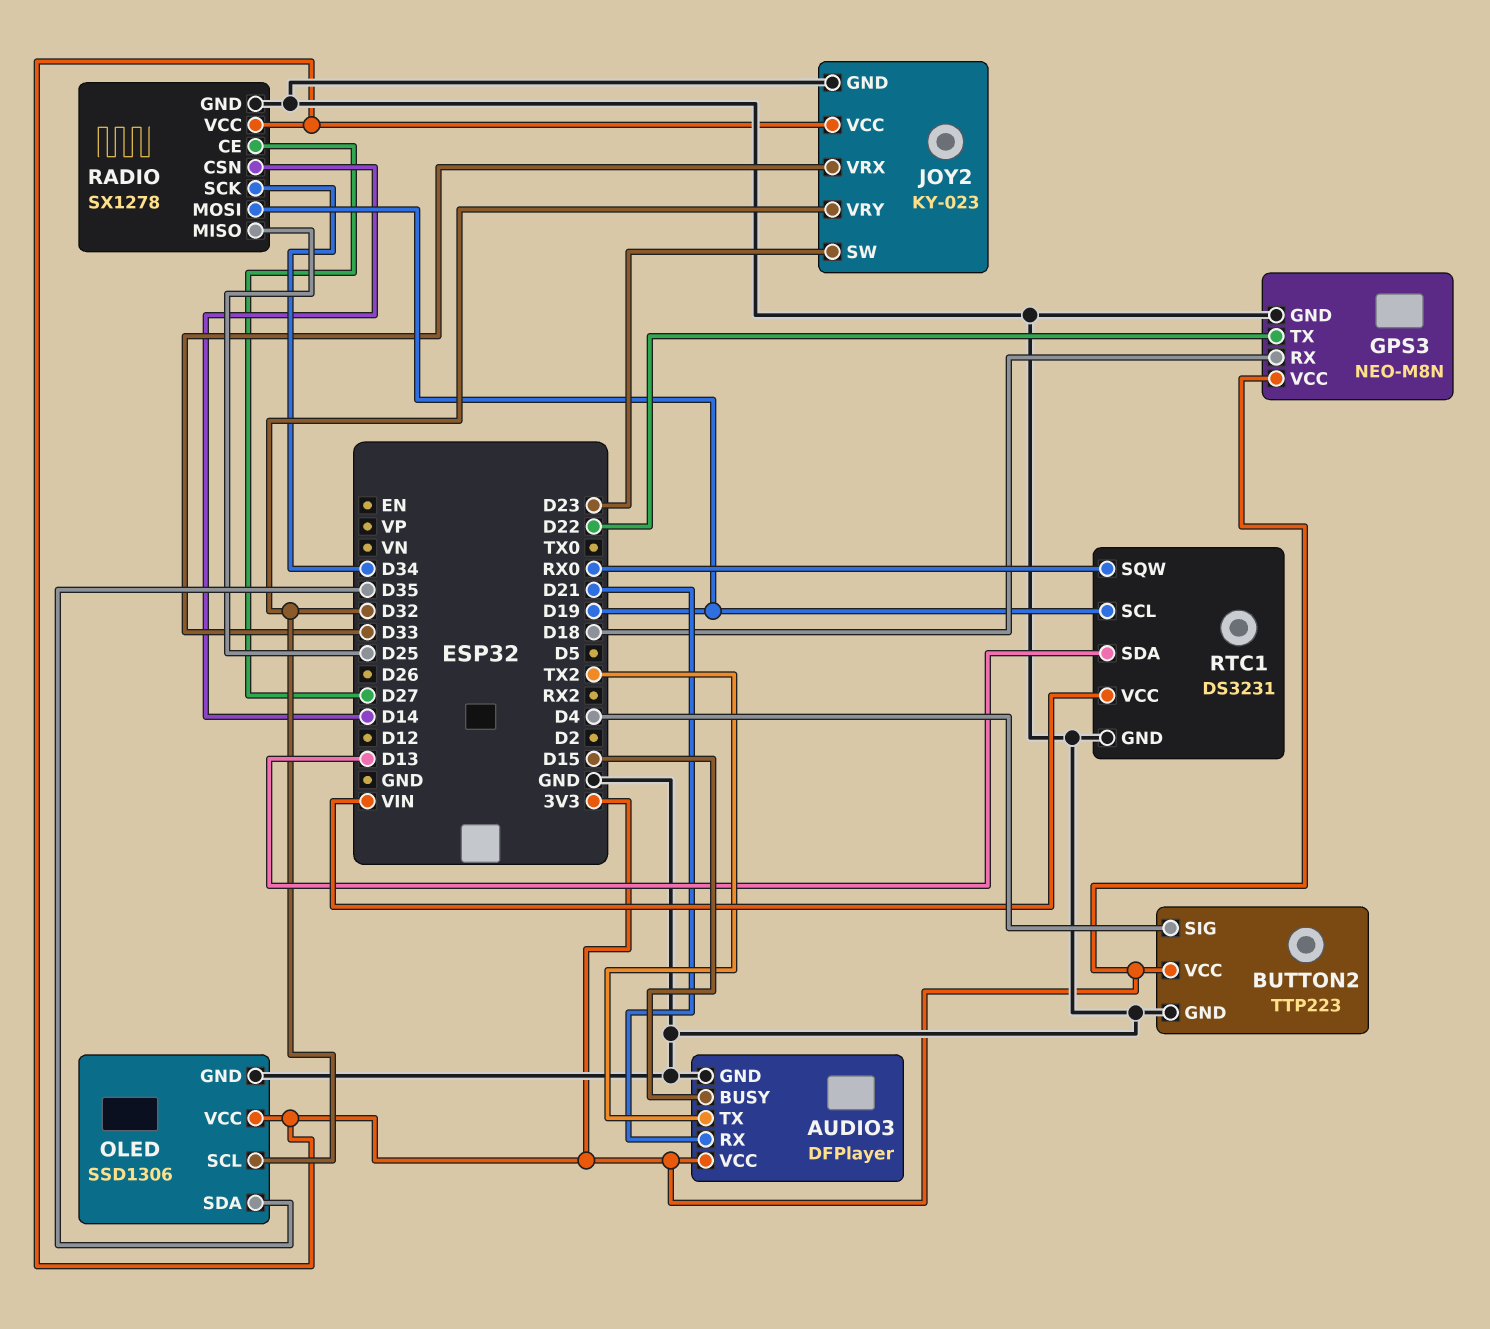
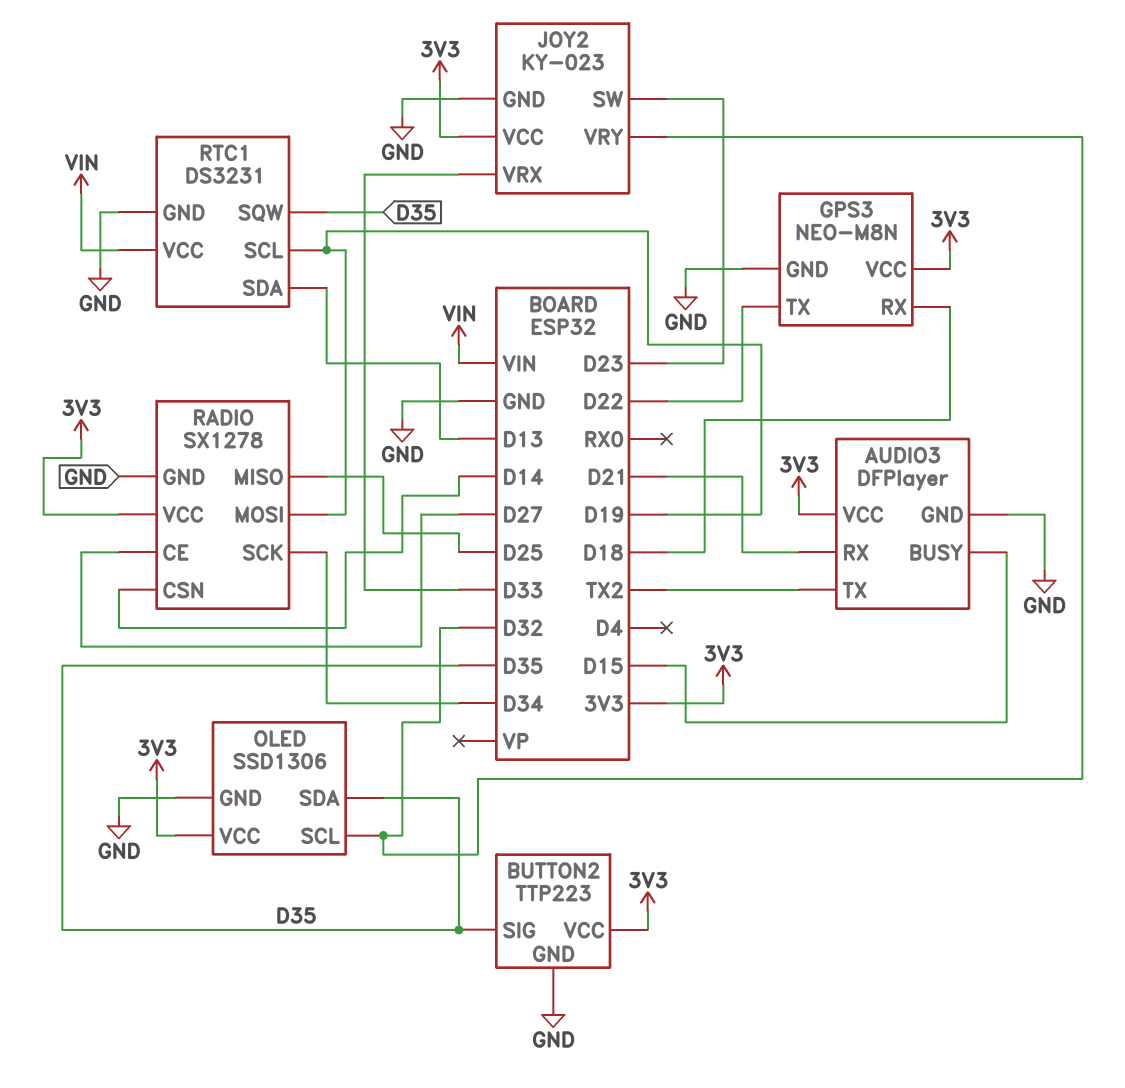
BUTTON2 pin SIG: D4 -> D35
RTC1 pin SQW: RX0 -> D35

